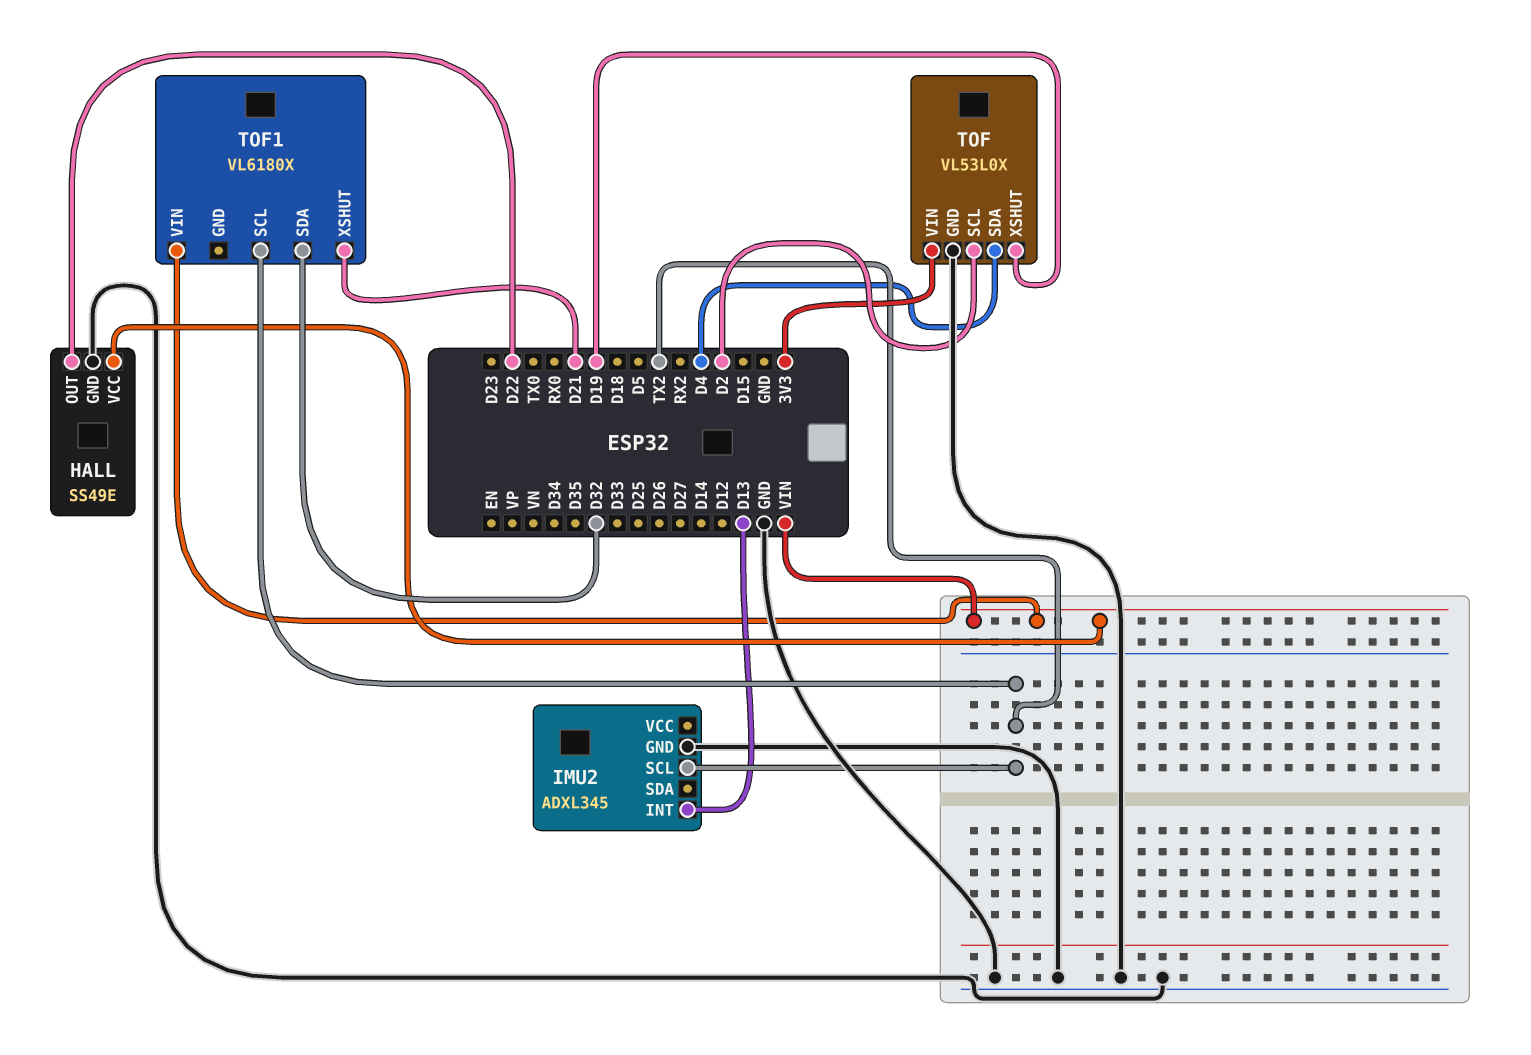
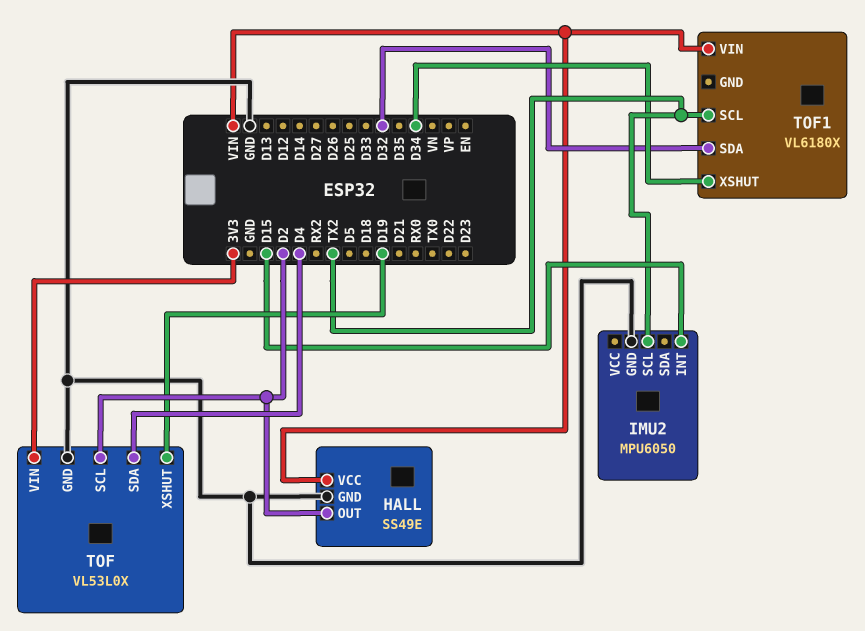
HALL pin OUT: D22 -> D2
IMU2: ADXL345 -> MPU6050
IMU2 pin INT: D13 -> D15
TOF1 pin XSHUT: D21 -> D34

